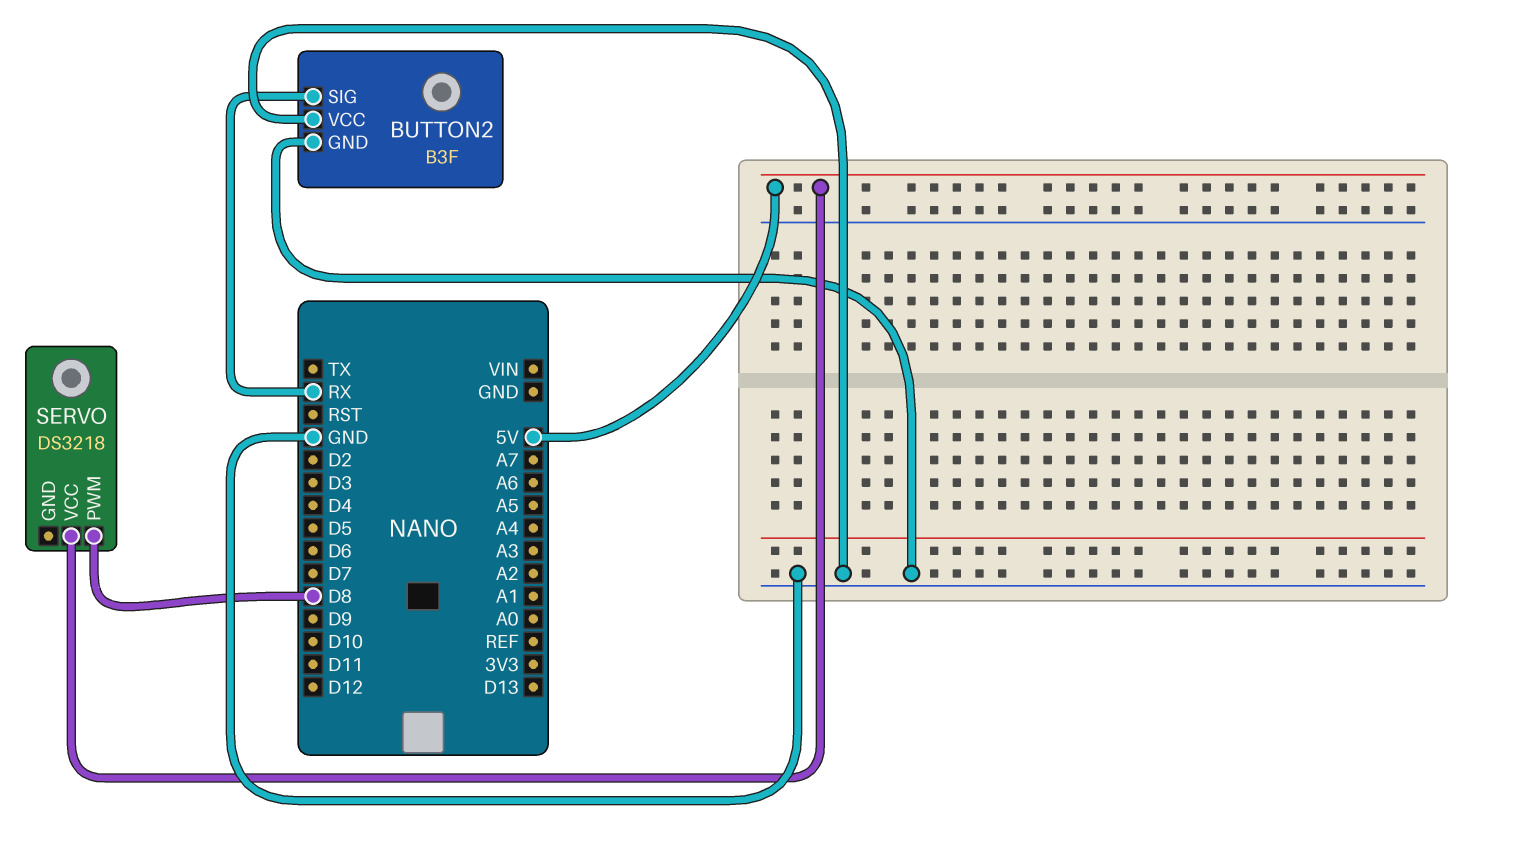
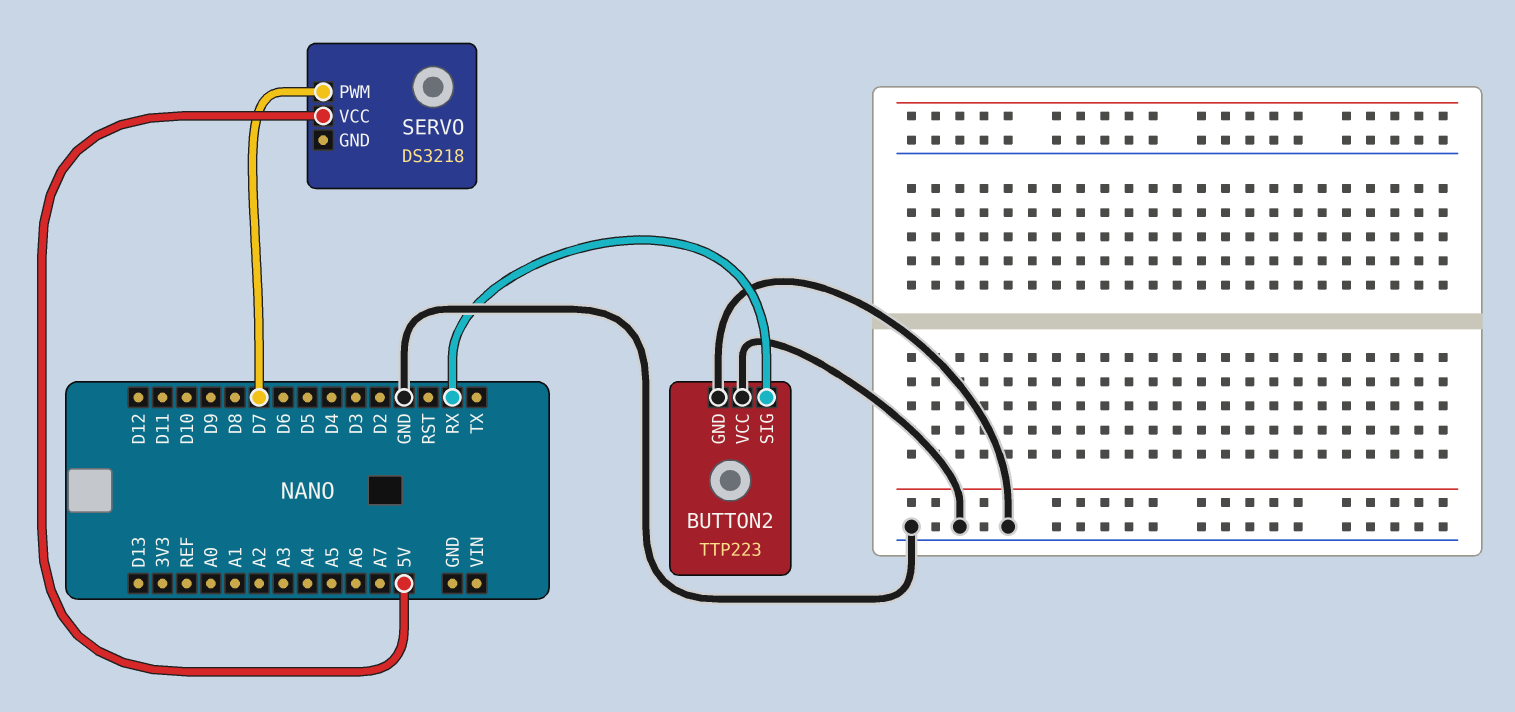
BUTTON2: B3F -> TTP223
SERVO pin PWM: D8 -> D7

